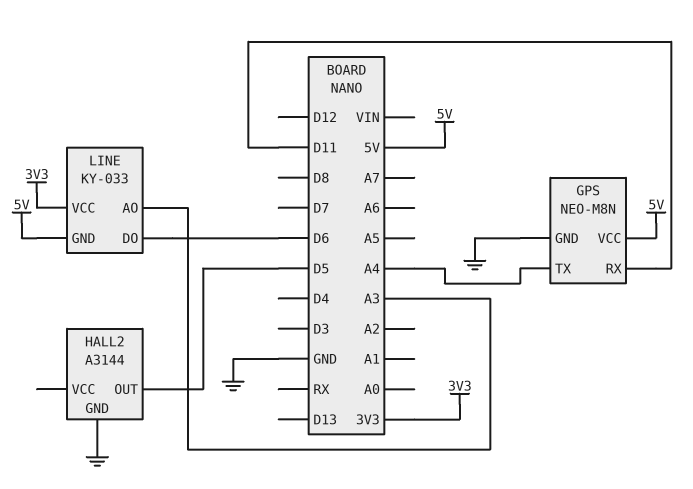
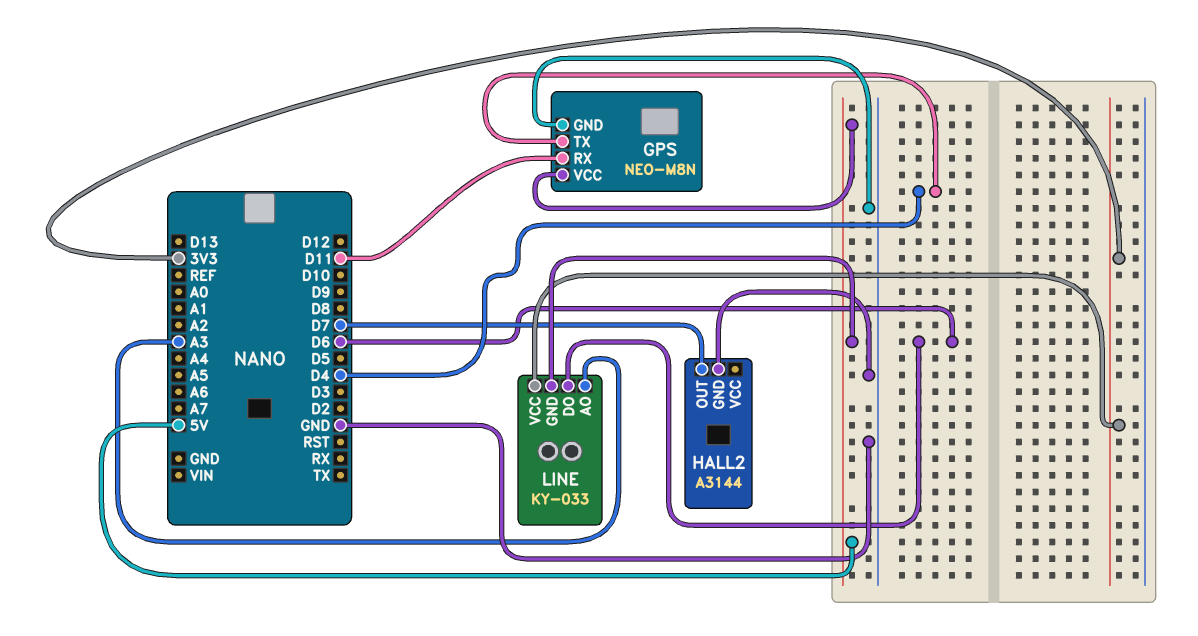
GPS pin TX: A4 -> D4
HALL2 pin OUT: D5 -> D7

